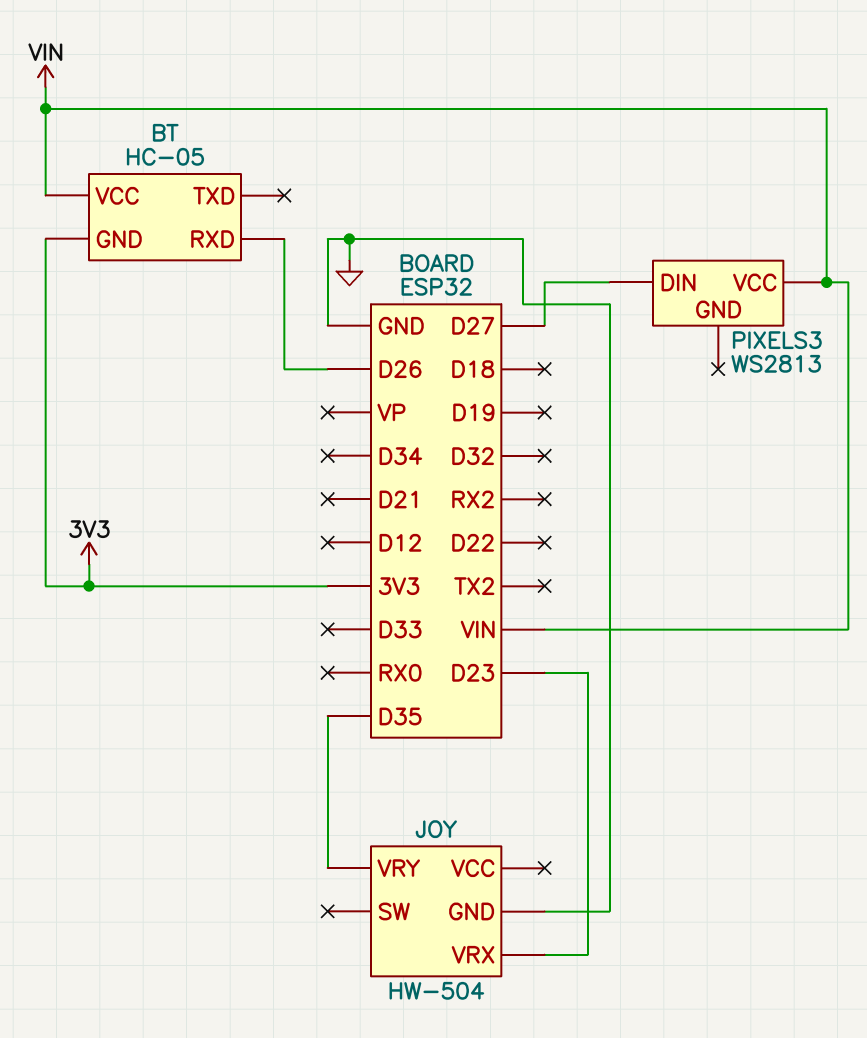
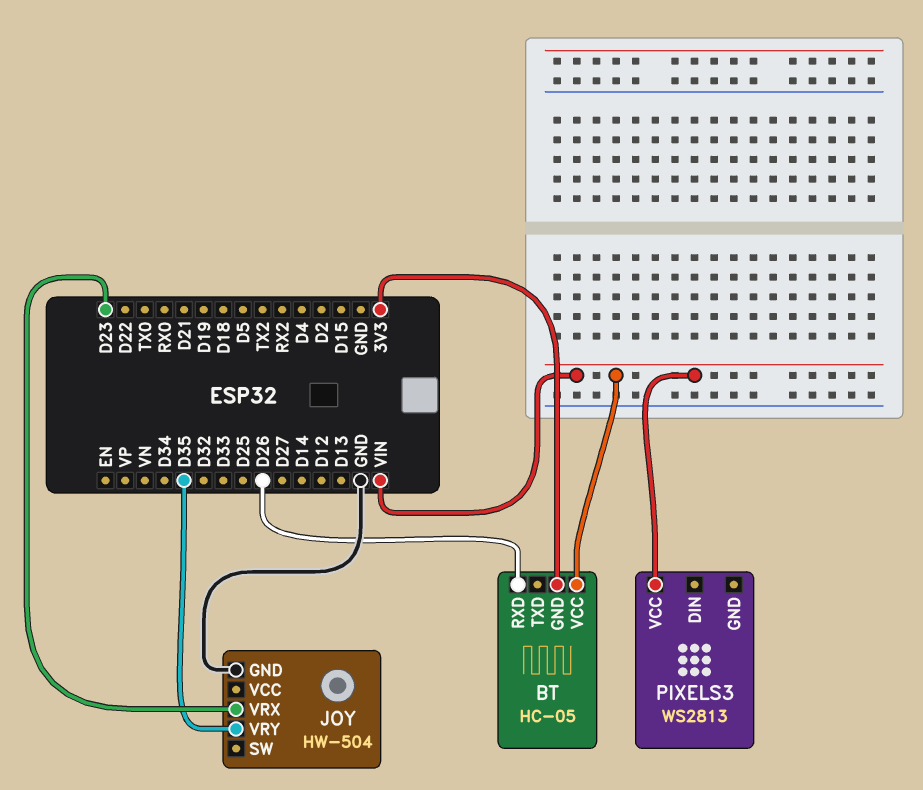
PIXELS3 pin DIN: D27 -> none

